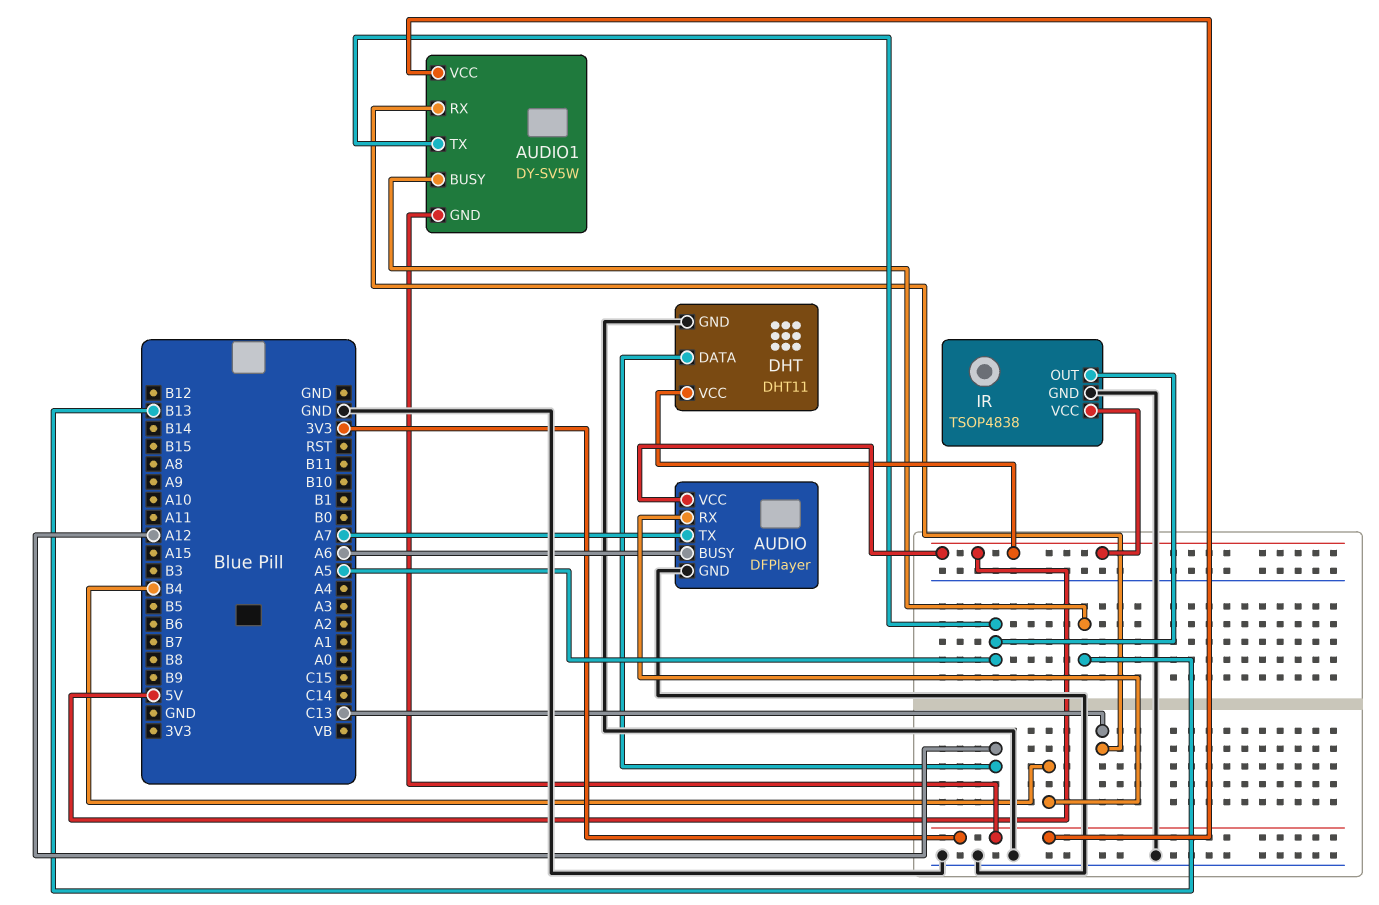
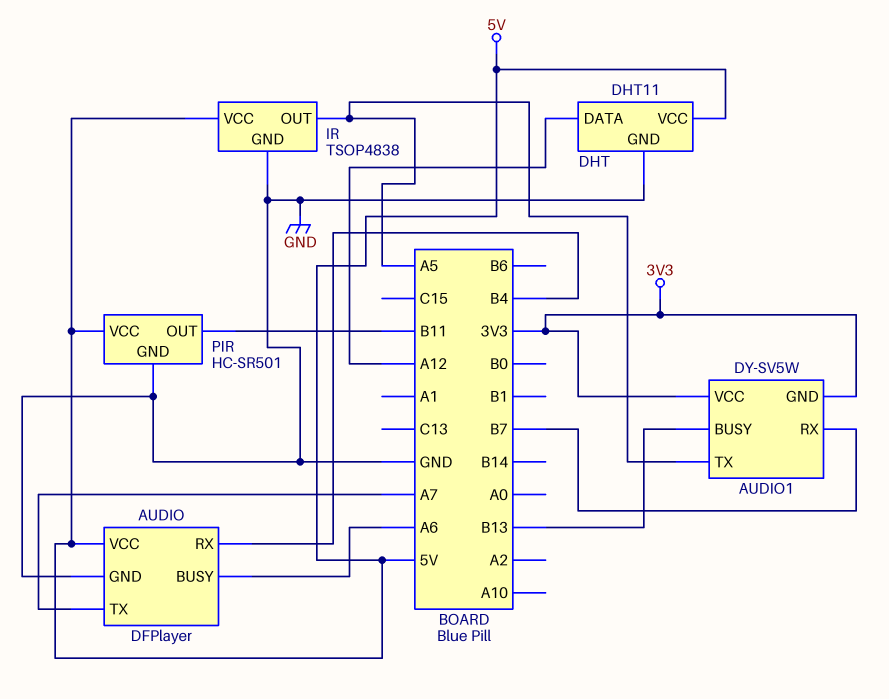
AUDIO1 pin RX: C13 -> B7
PIR: none -> HC-SR501
PIR pin GND: none -> GND
PIR pin OUT: none -> B11
PIR pin VCC: none -> 5V

